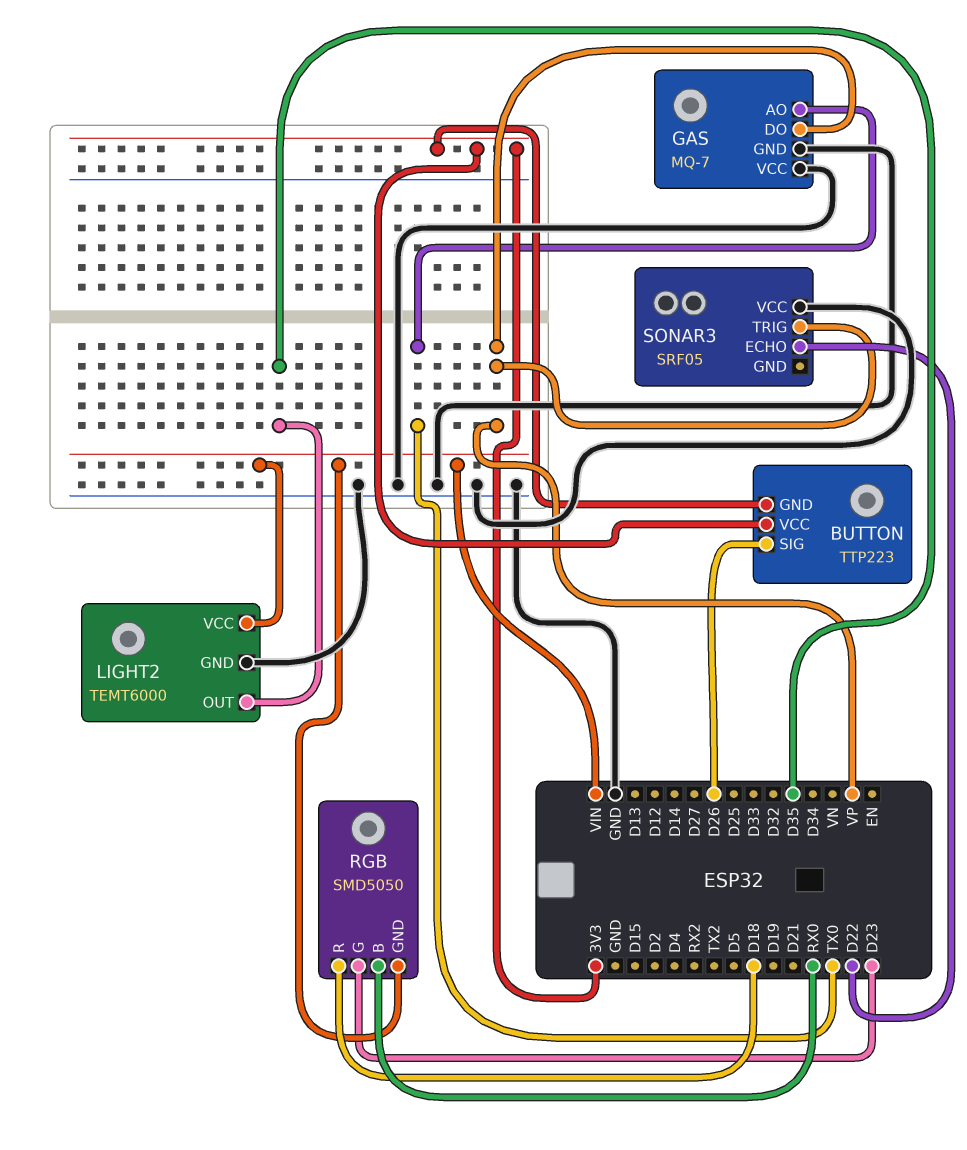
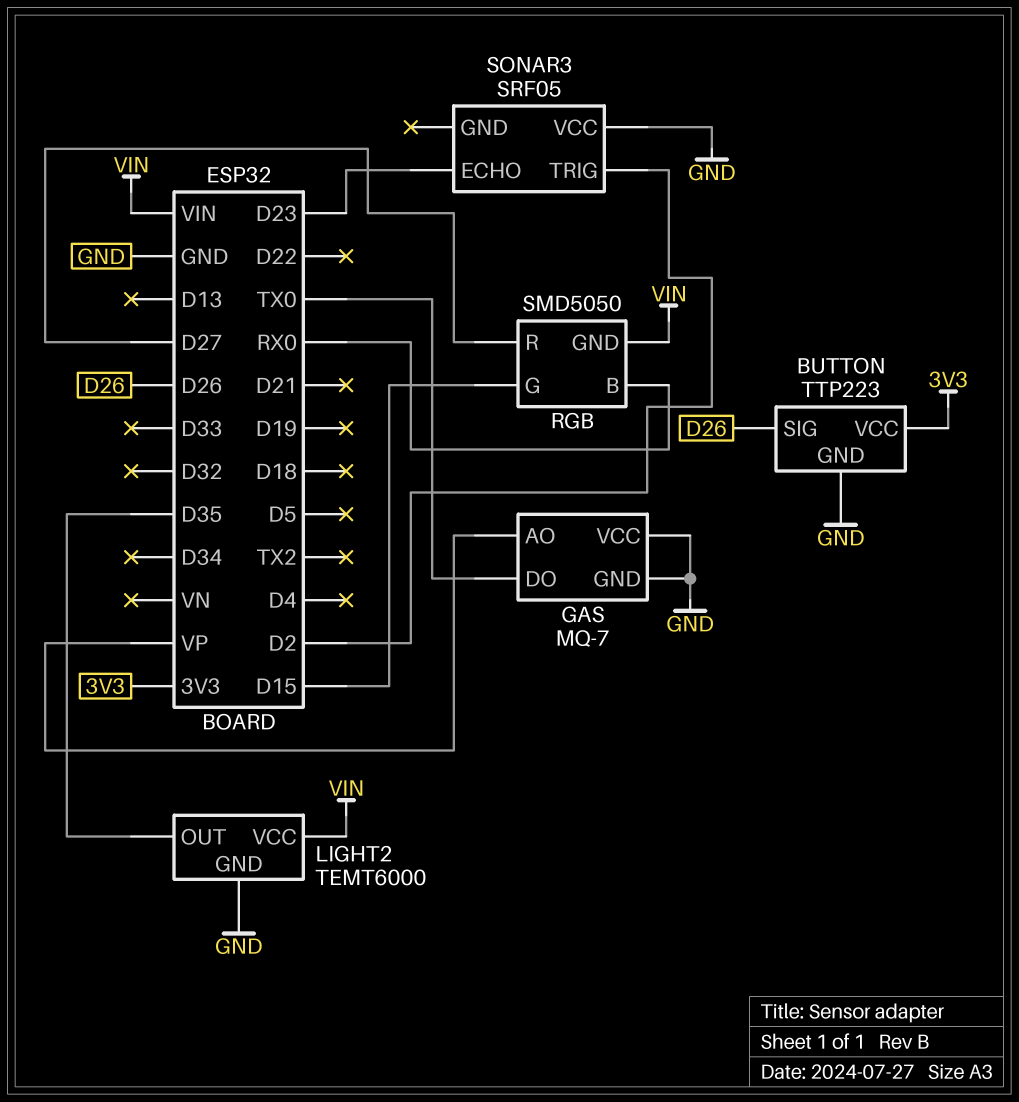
BUTTON pin GND: 3V3 -> GND
GAS pin AO: TX0 -> VP
GAS pin DO: VP -> TX0
RGB pin G: D23 -> D15
RGB pin R: D18 -> D27
SONAR3 pin ECHO: D22 -> D23
SONAR3 pin TRIG: VP -> D2

